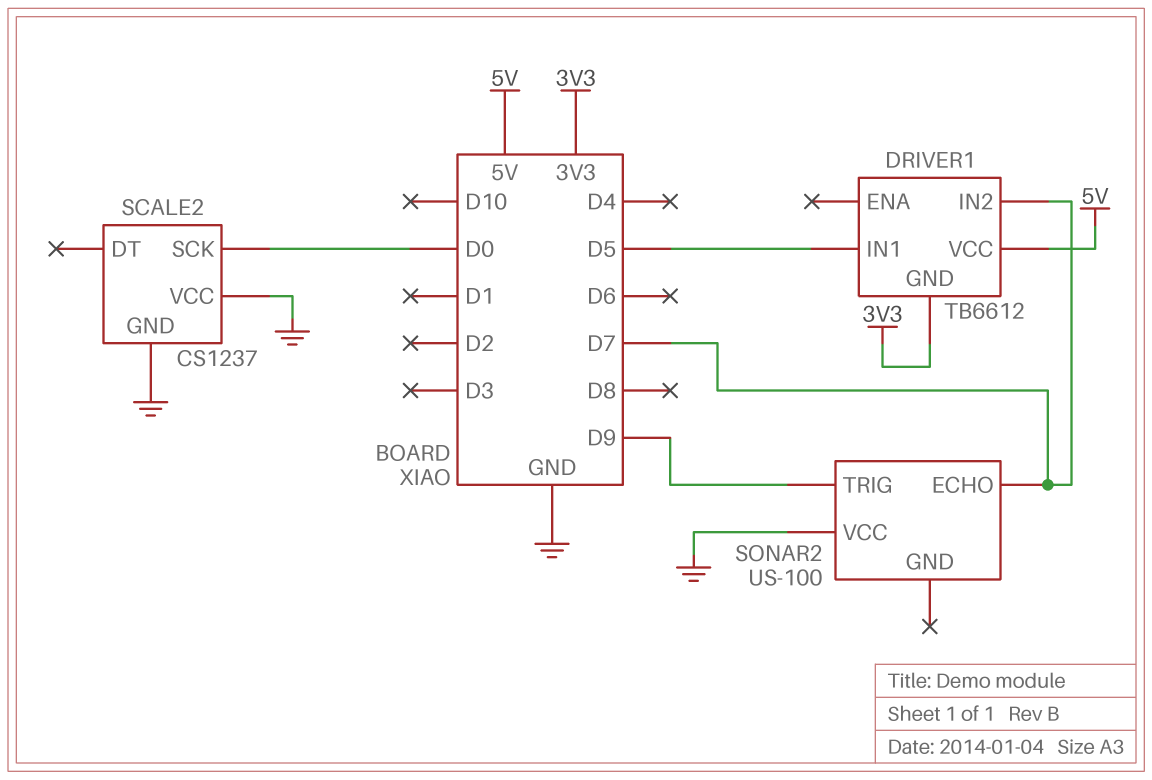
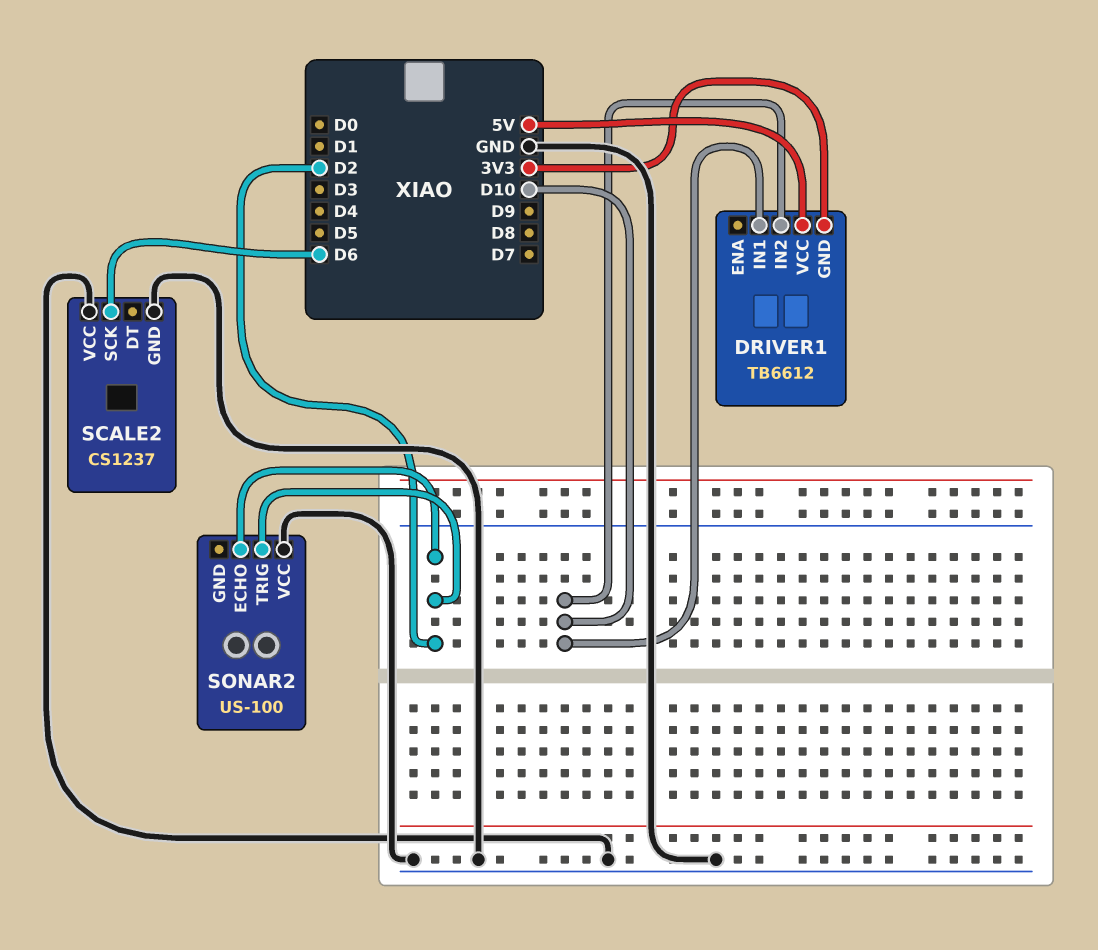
DRIVER1 pin IN1: D5 -> D10
DRIVER1 pin IN2: D7 -> D10
SCALE2 pin SCK: D0 -> D6
SONAR2 pin ECHO: D7 -> D2
SONAR2 pin TRIG: D9 -> D2

